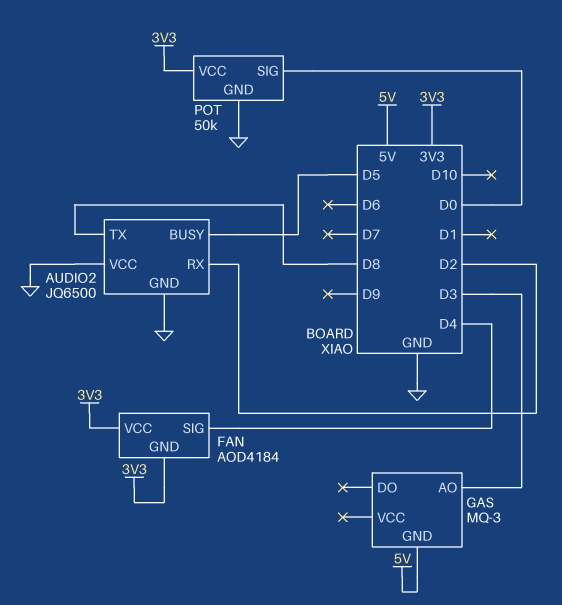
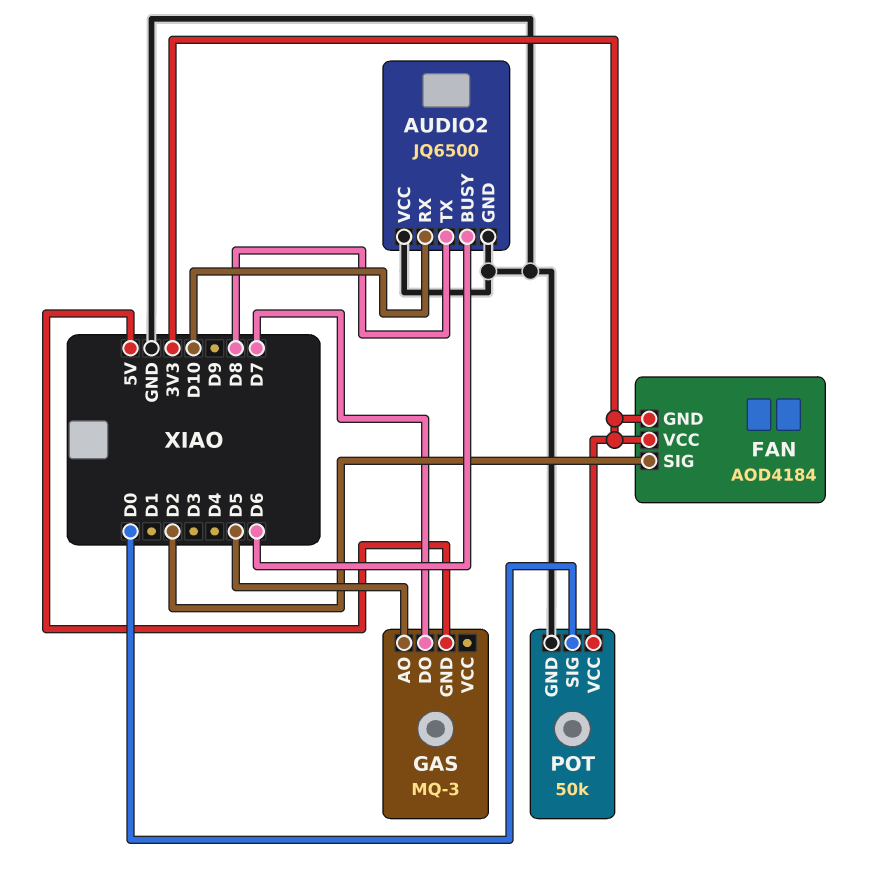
AUDIO2 pin BUSY: D5 -> D6
AUDIO2 pin RX: D2 -> D10
FAN pin SIG: D4 -> D2
GAS pin AO: D3 -> D5
GAS pin DO: none -> D7

